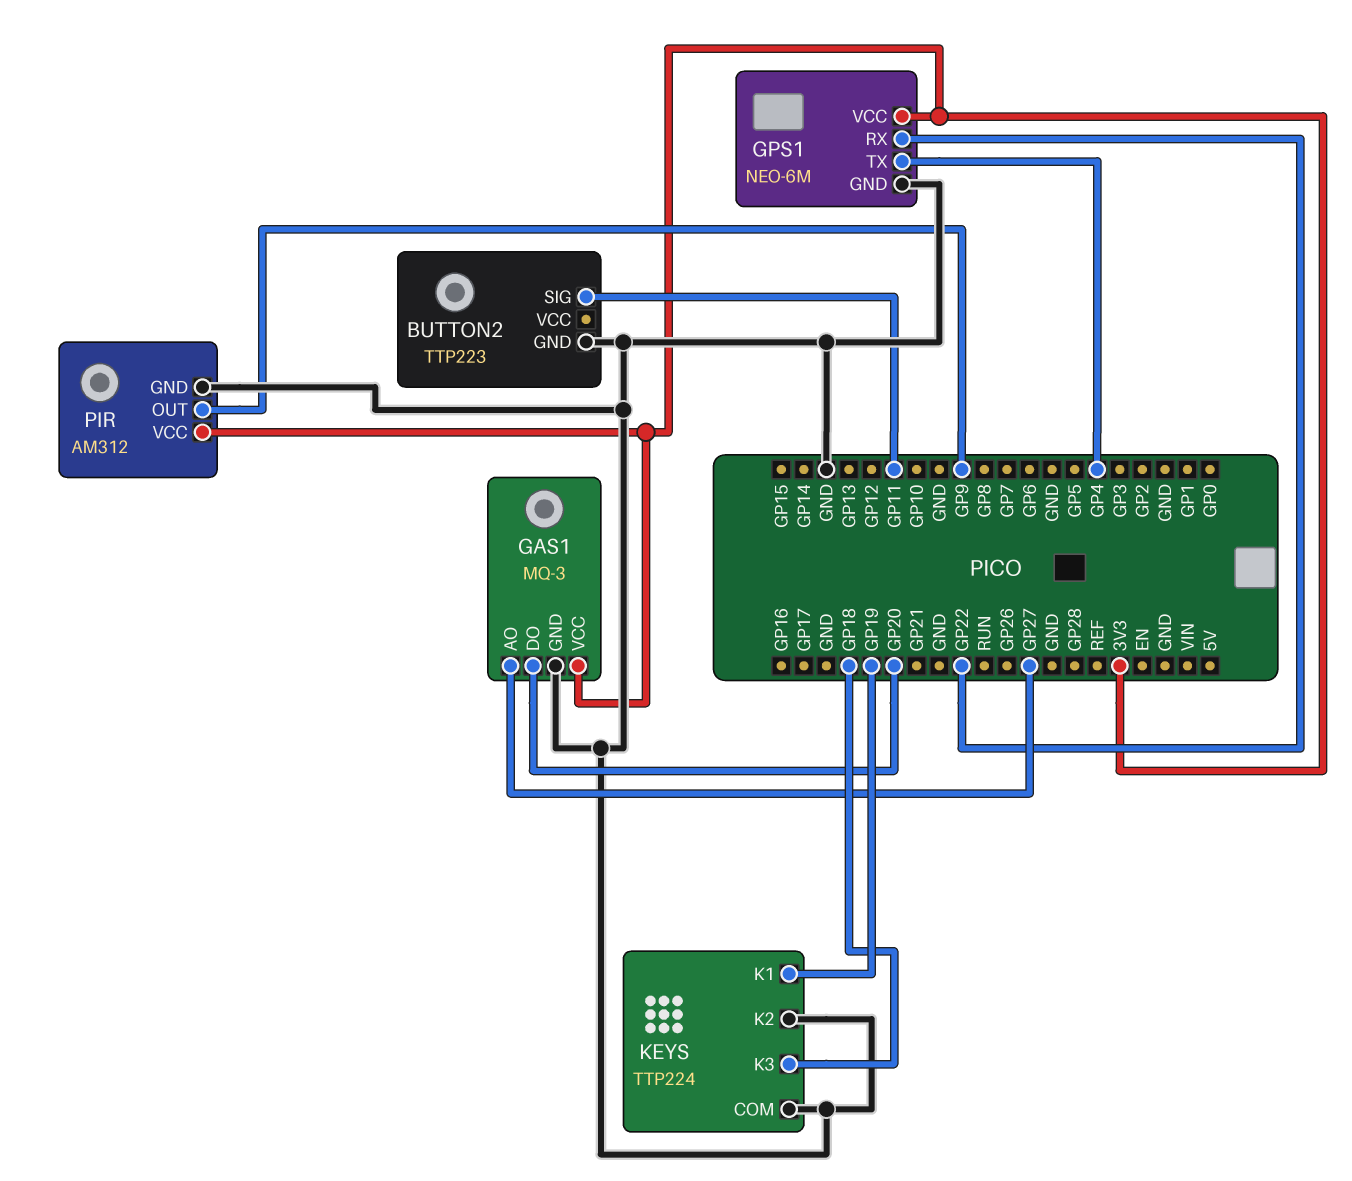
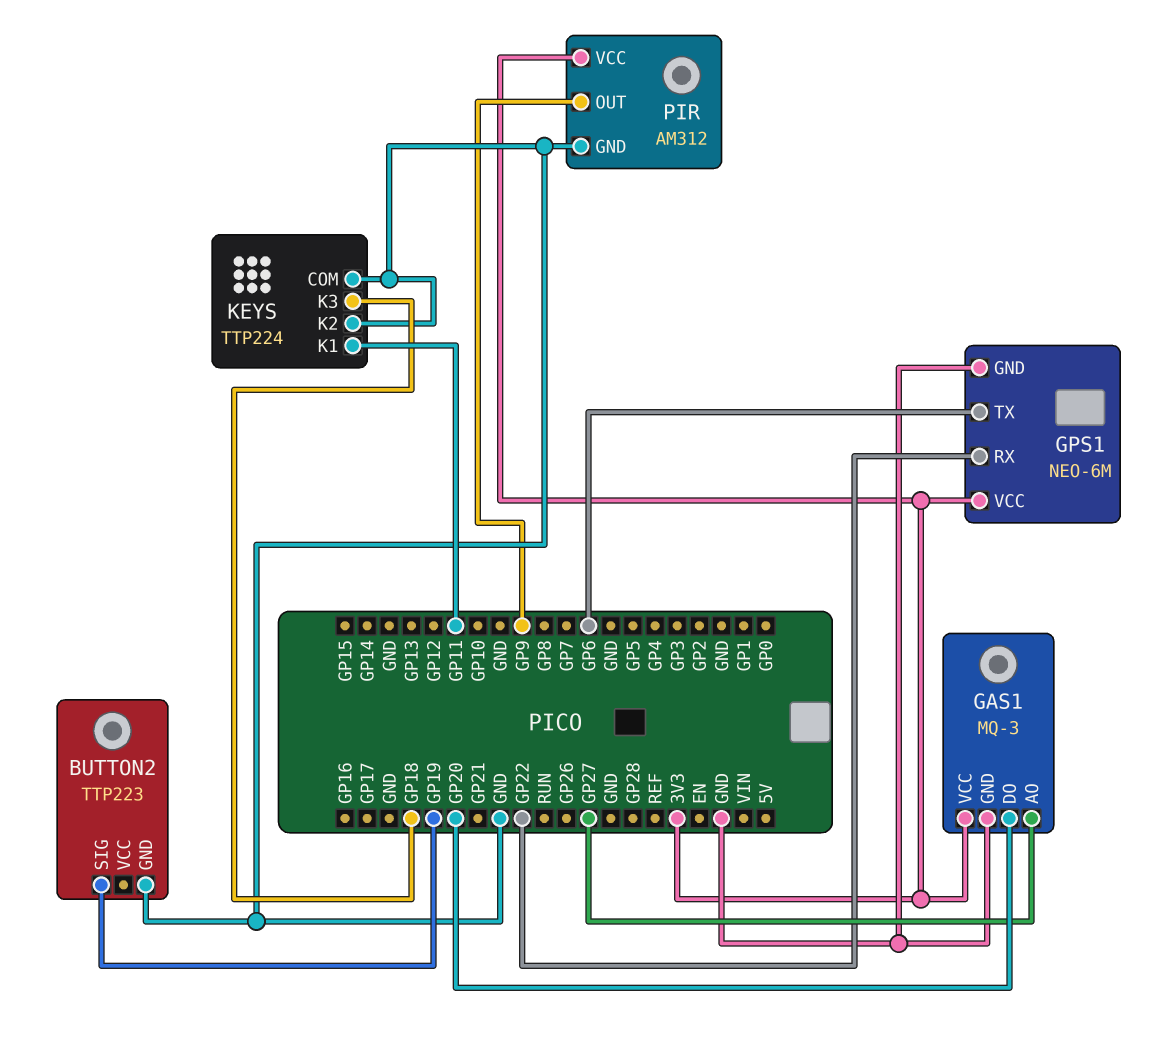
BUTTON2 pin SIG: GP11 -> GP19
GPS1 pin TX: GP4 -> GP6
KEYS pin K1: GP19 -> GP11

